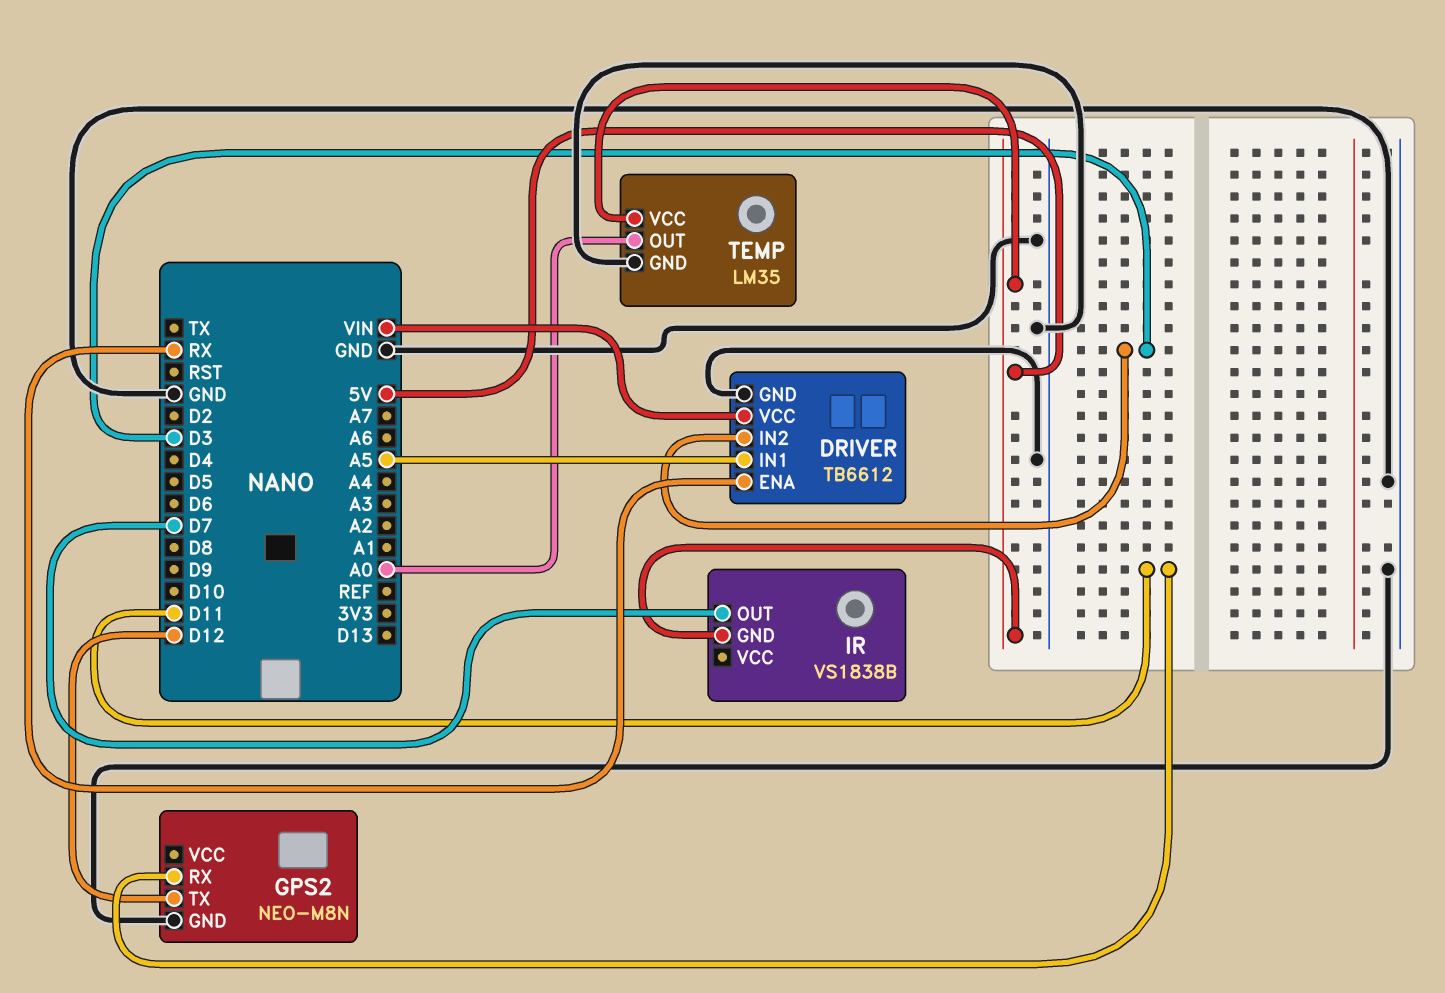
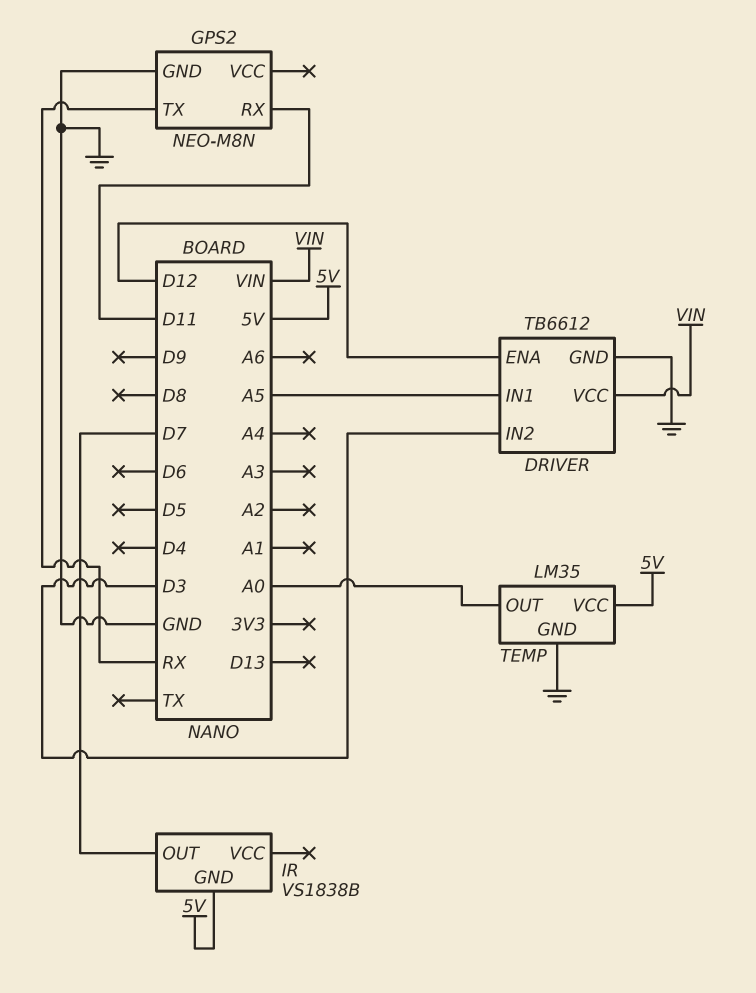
DRIVER pin ENA: RX -> D12
GPS2 pin TX: D12 -> RX

